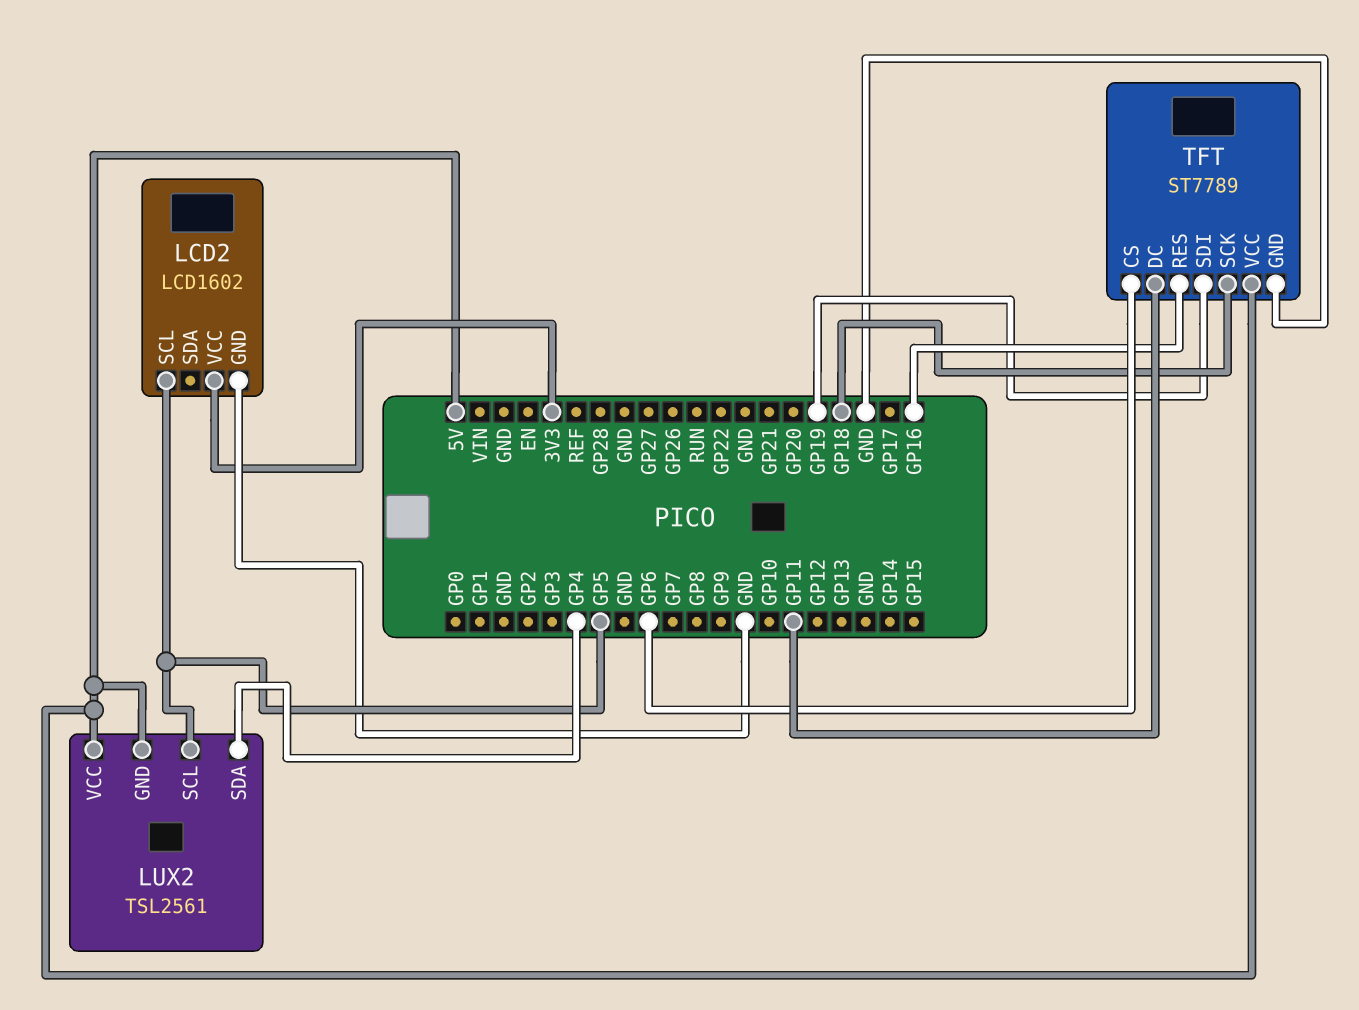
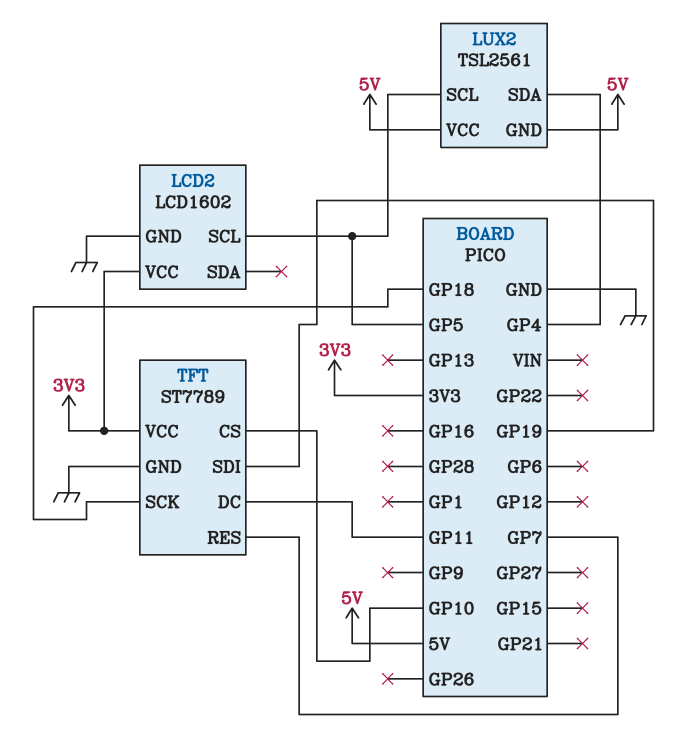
TFT pin CS: GP6 -> GP10
TFT pin RES: GP16 -> GP7
TFT pin VCC: 5V -> 3V3

